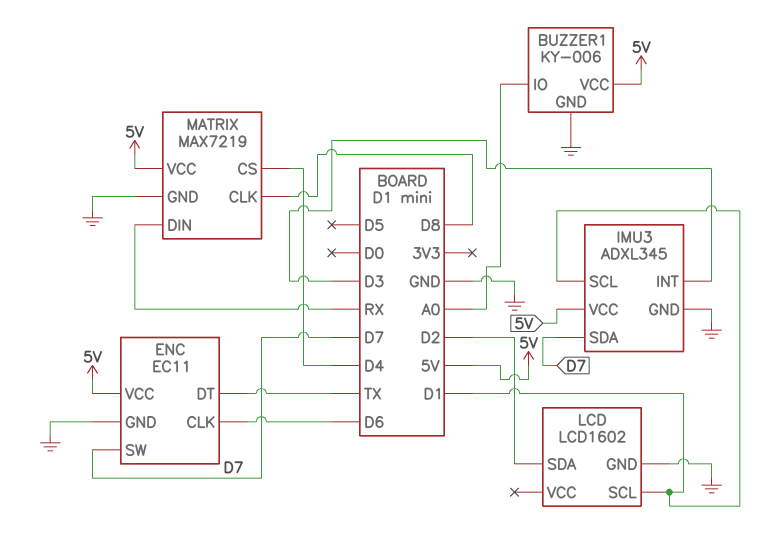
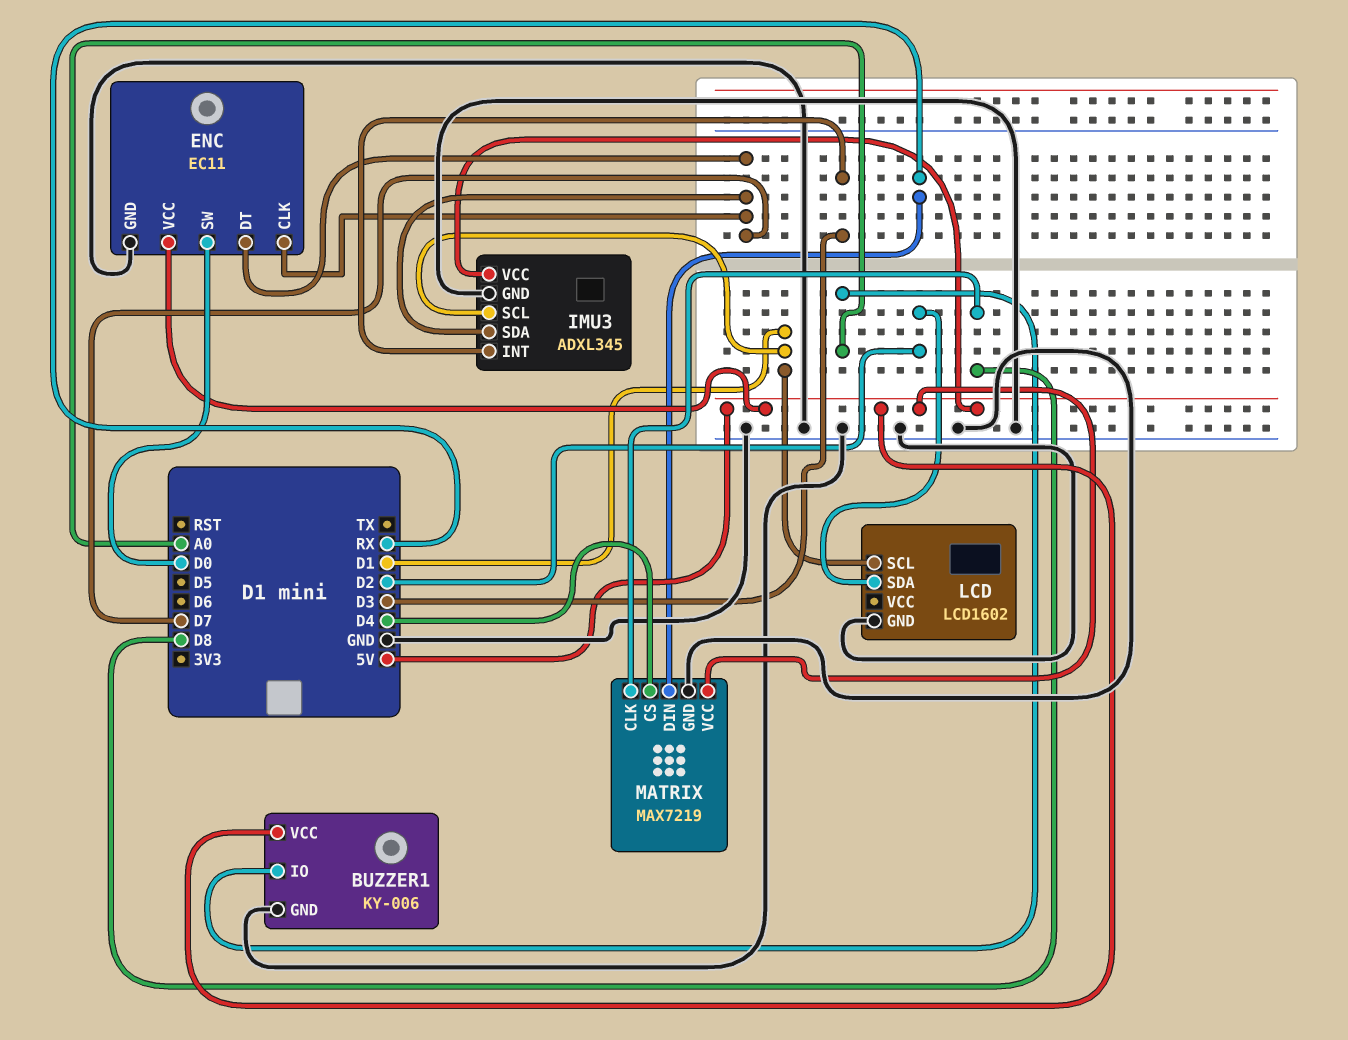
ENC pin CLK: D6 -> D7
ENC pin DT: TX -> D7
ENC pin SW: D7 -> D0

